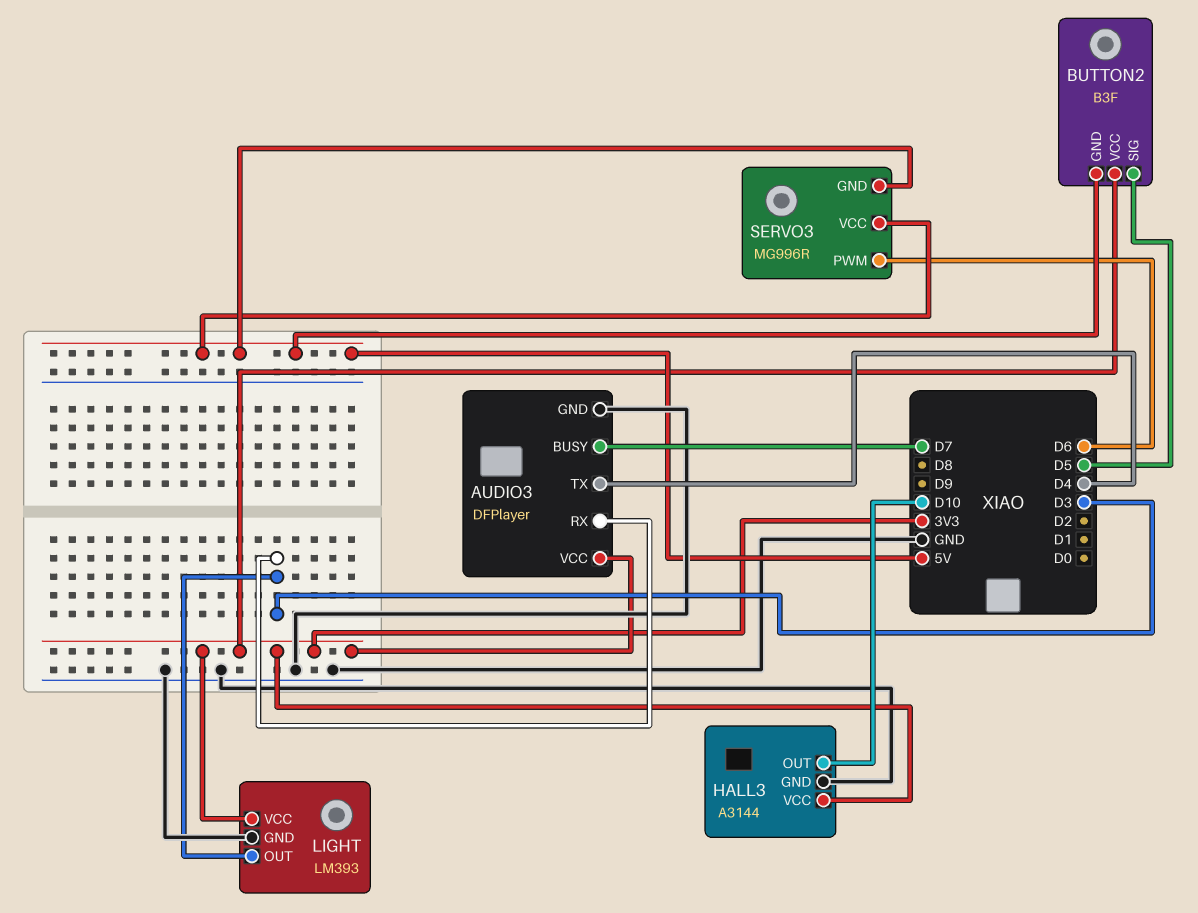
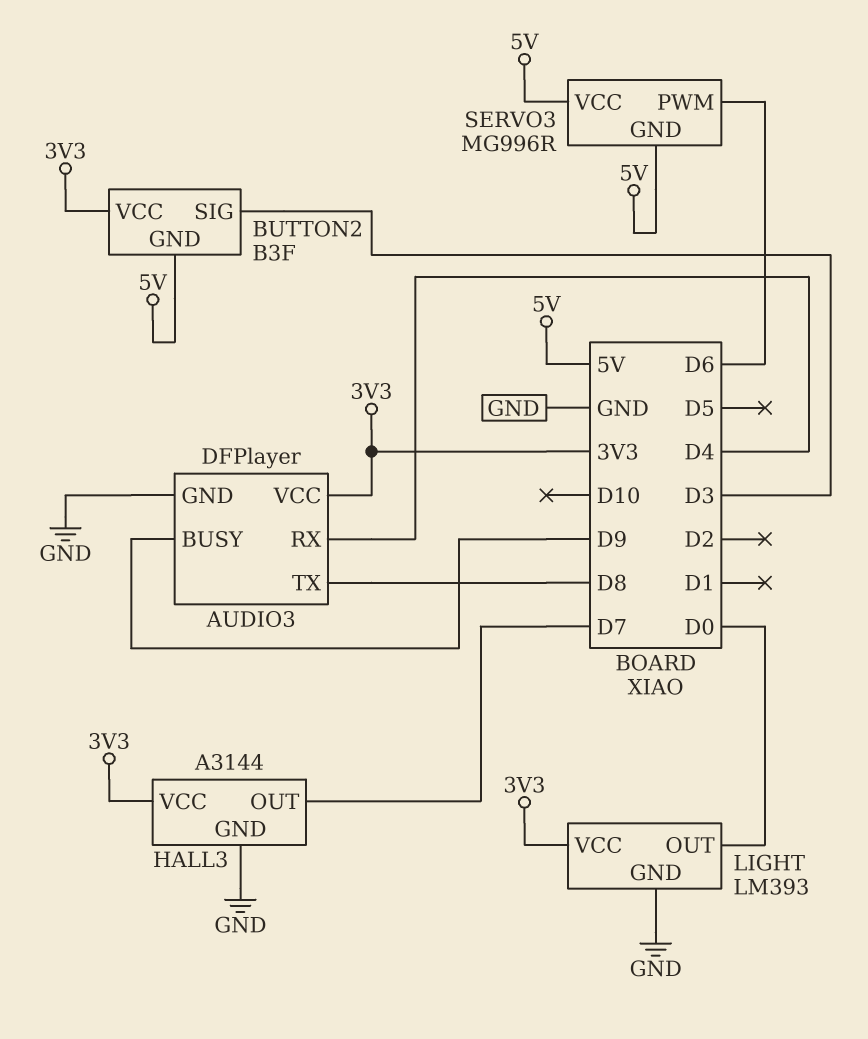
AUDIO3 pin BUSY: D7 -> D9
AUDIO3 pin RX: D3 -> D4
AUDIO3 pin TX: D4 -> D8
BUTTON2 pin SIG: D5 -> D3
HALL3 pin OUT: D10 -> D7
LIGHT pin OUT: D3 -> D0

